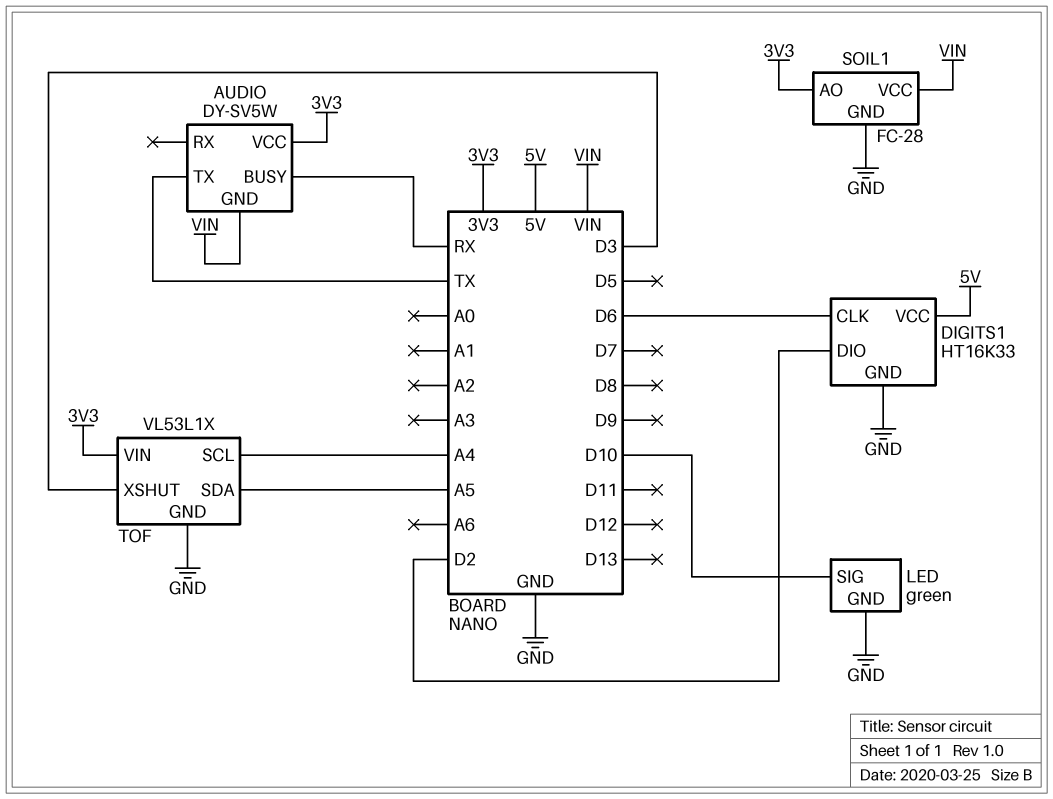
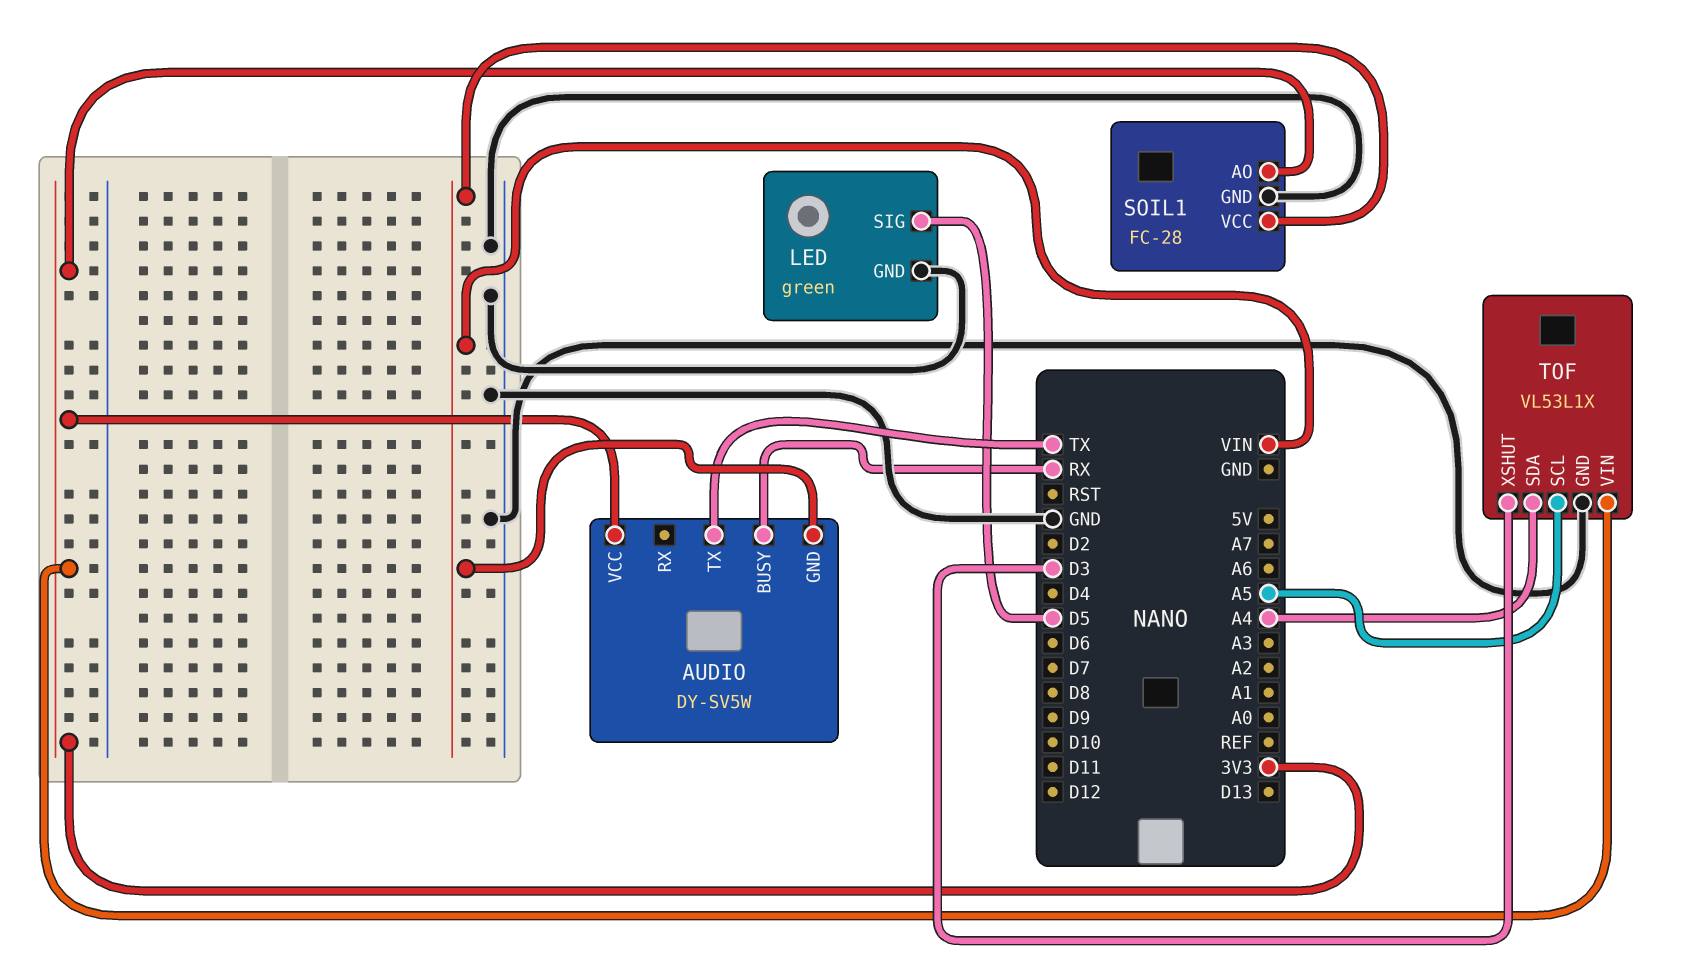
DIGITS1: HT16K33 -> none
DIGITS1 pin CLK: D6 -> none
DIGITS1 pin DIO: D2 -> none
DIGITS1 pin GND: GND -> none
DIGITS1 pin VCC: 5V -> none
LED pin SIG: D10 -> D5
TOF pin SCL: A4 -> A5
TOF pin SDA: A5 -> A4

